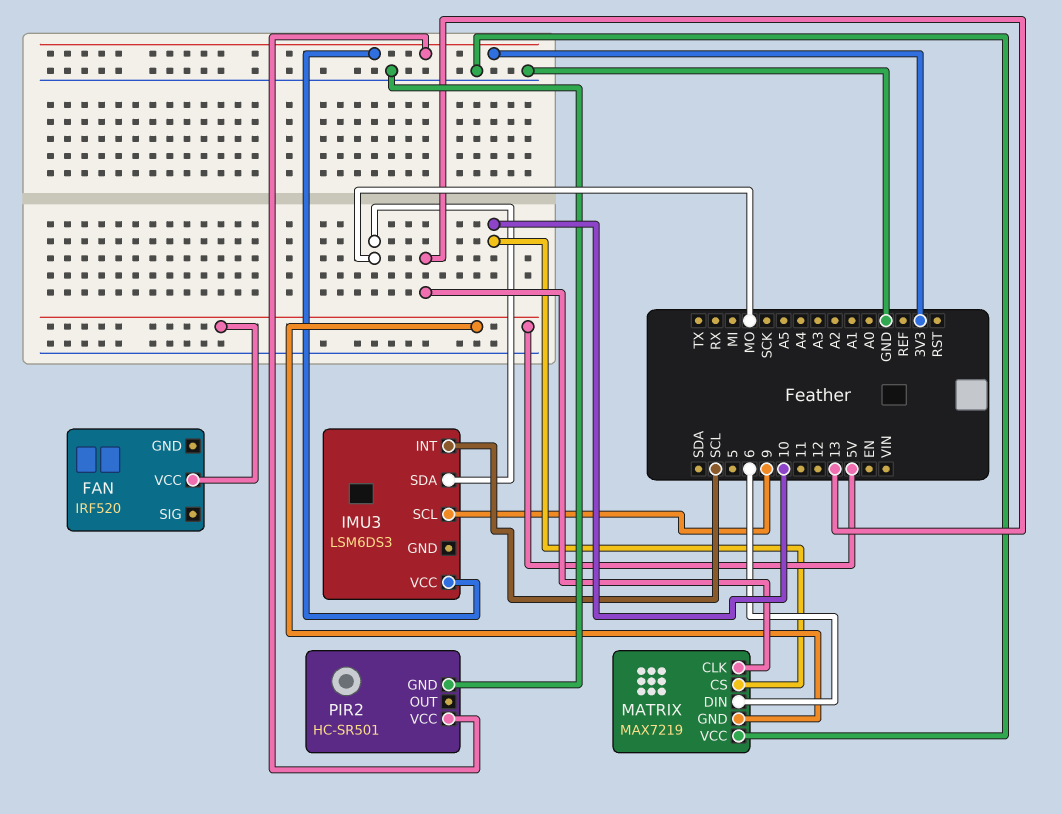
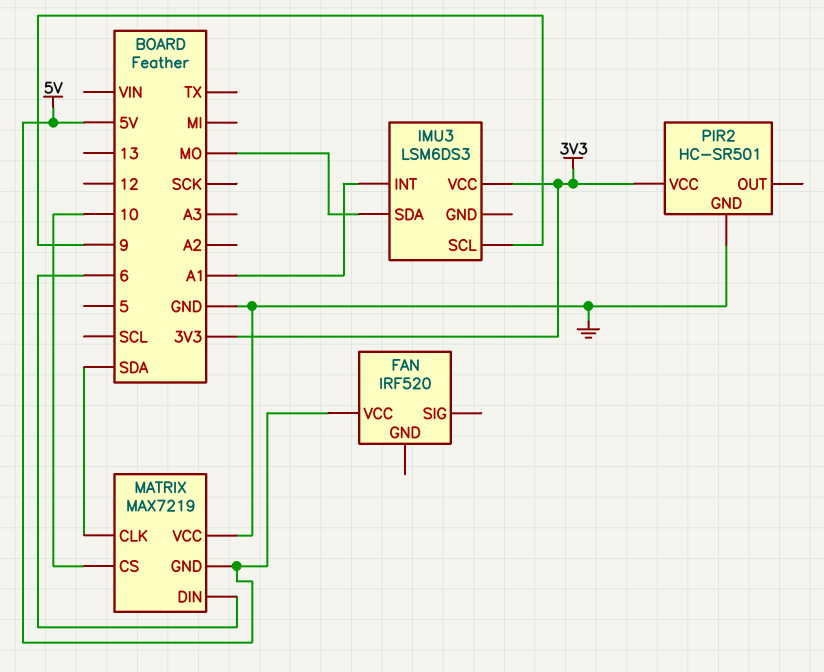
IMU3 pin INT: SCL -> A1
MATRIX pin CLK: 13 -> SDA

